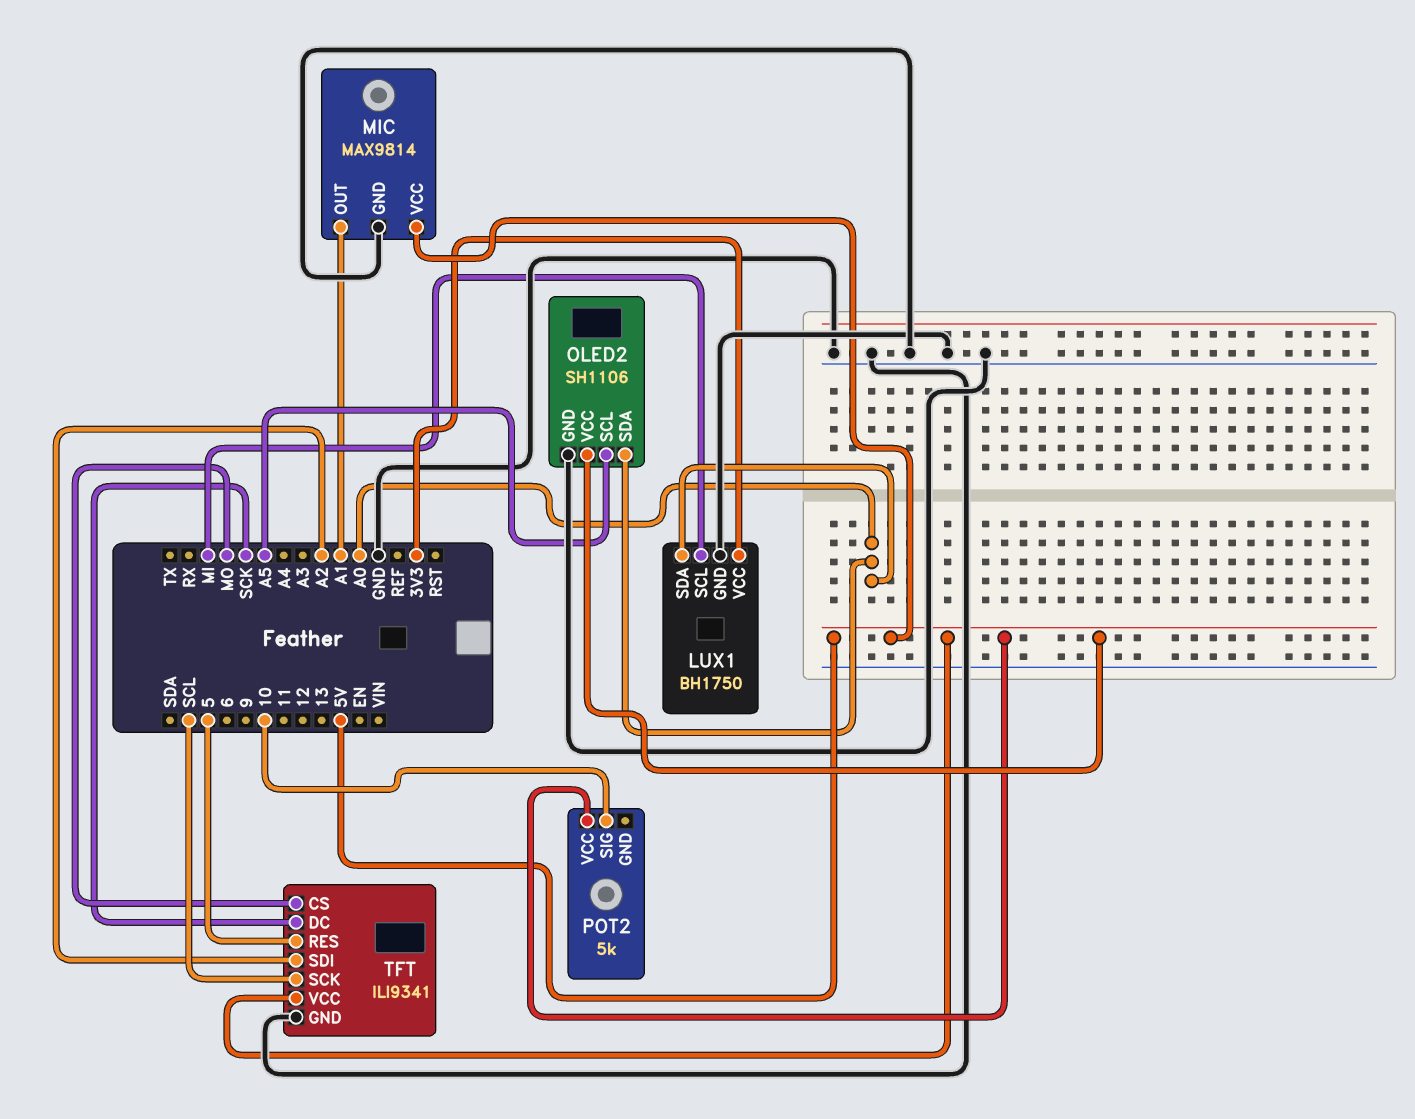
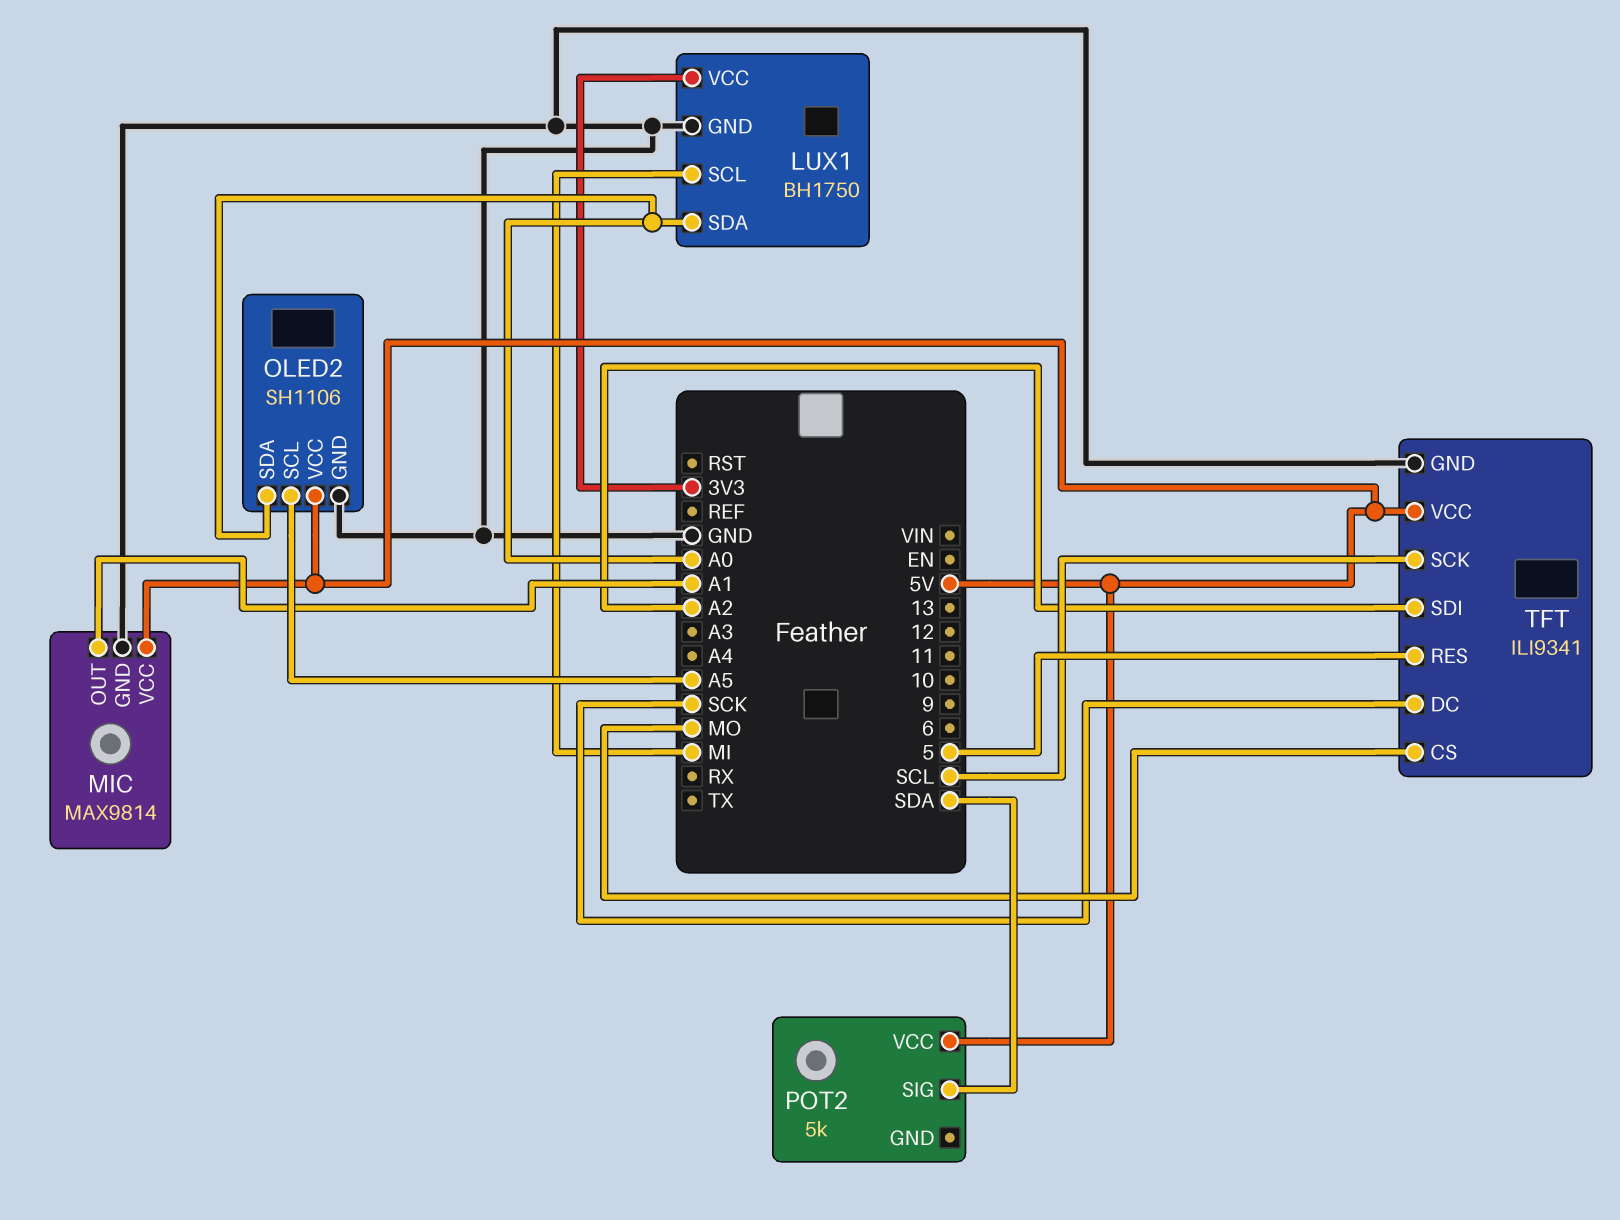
POT2 pin SIG: 10 -> SDA

